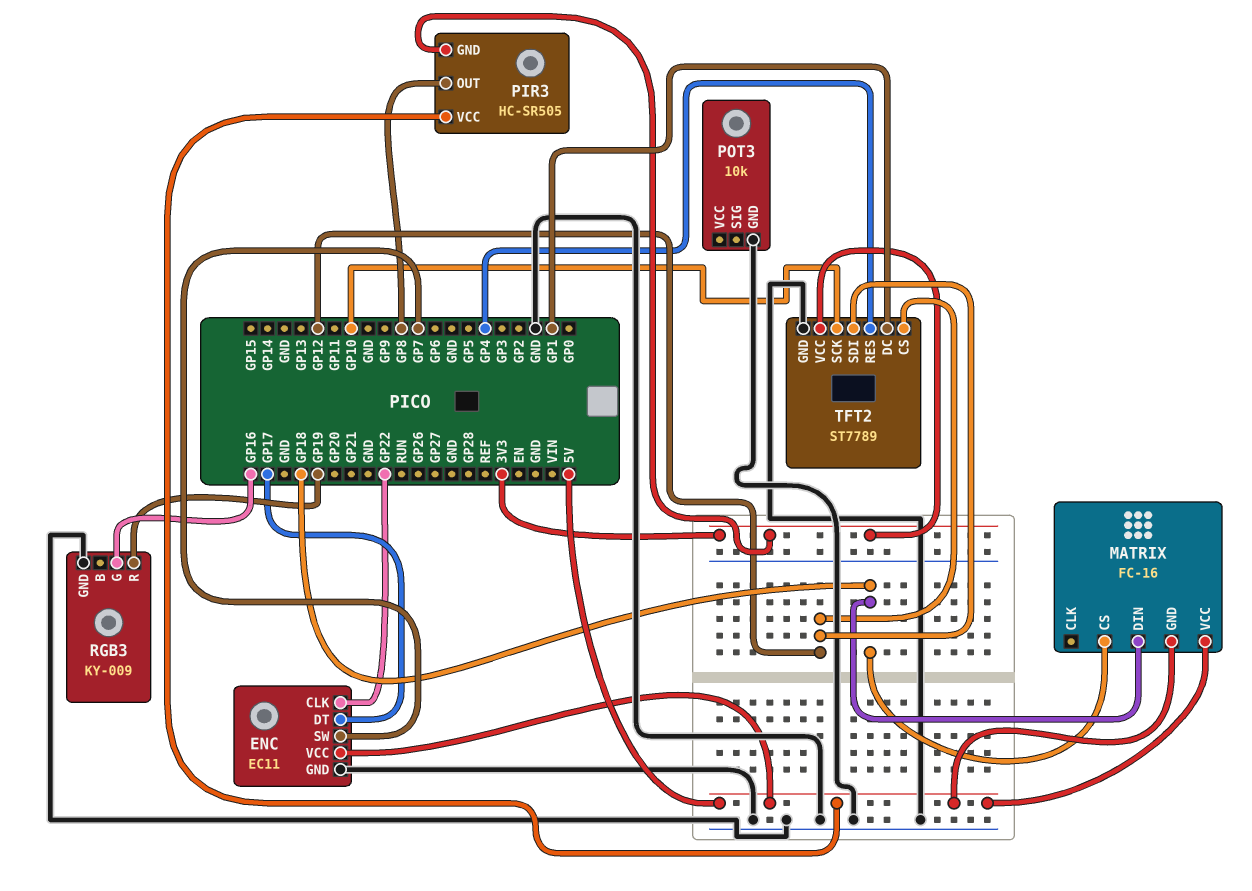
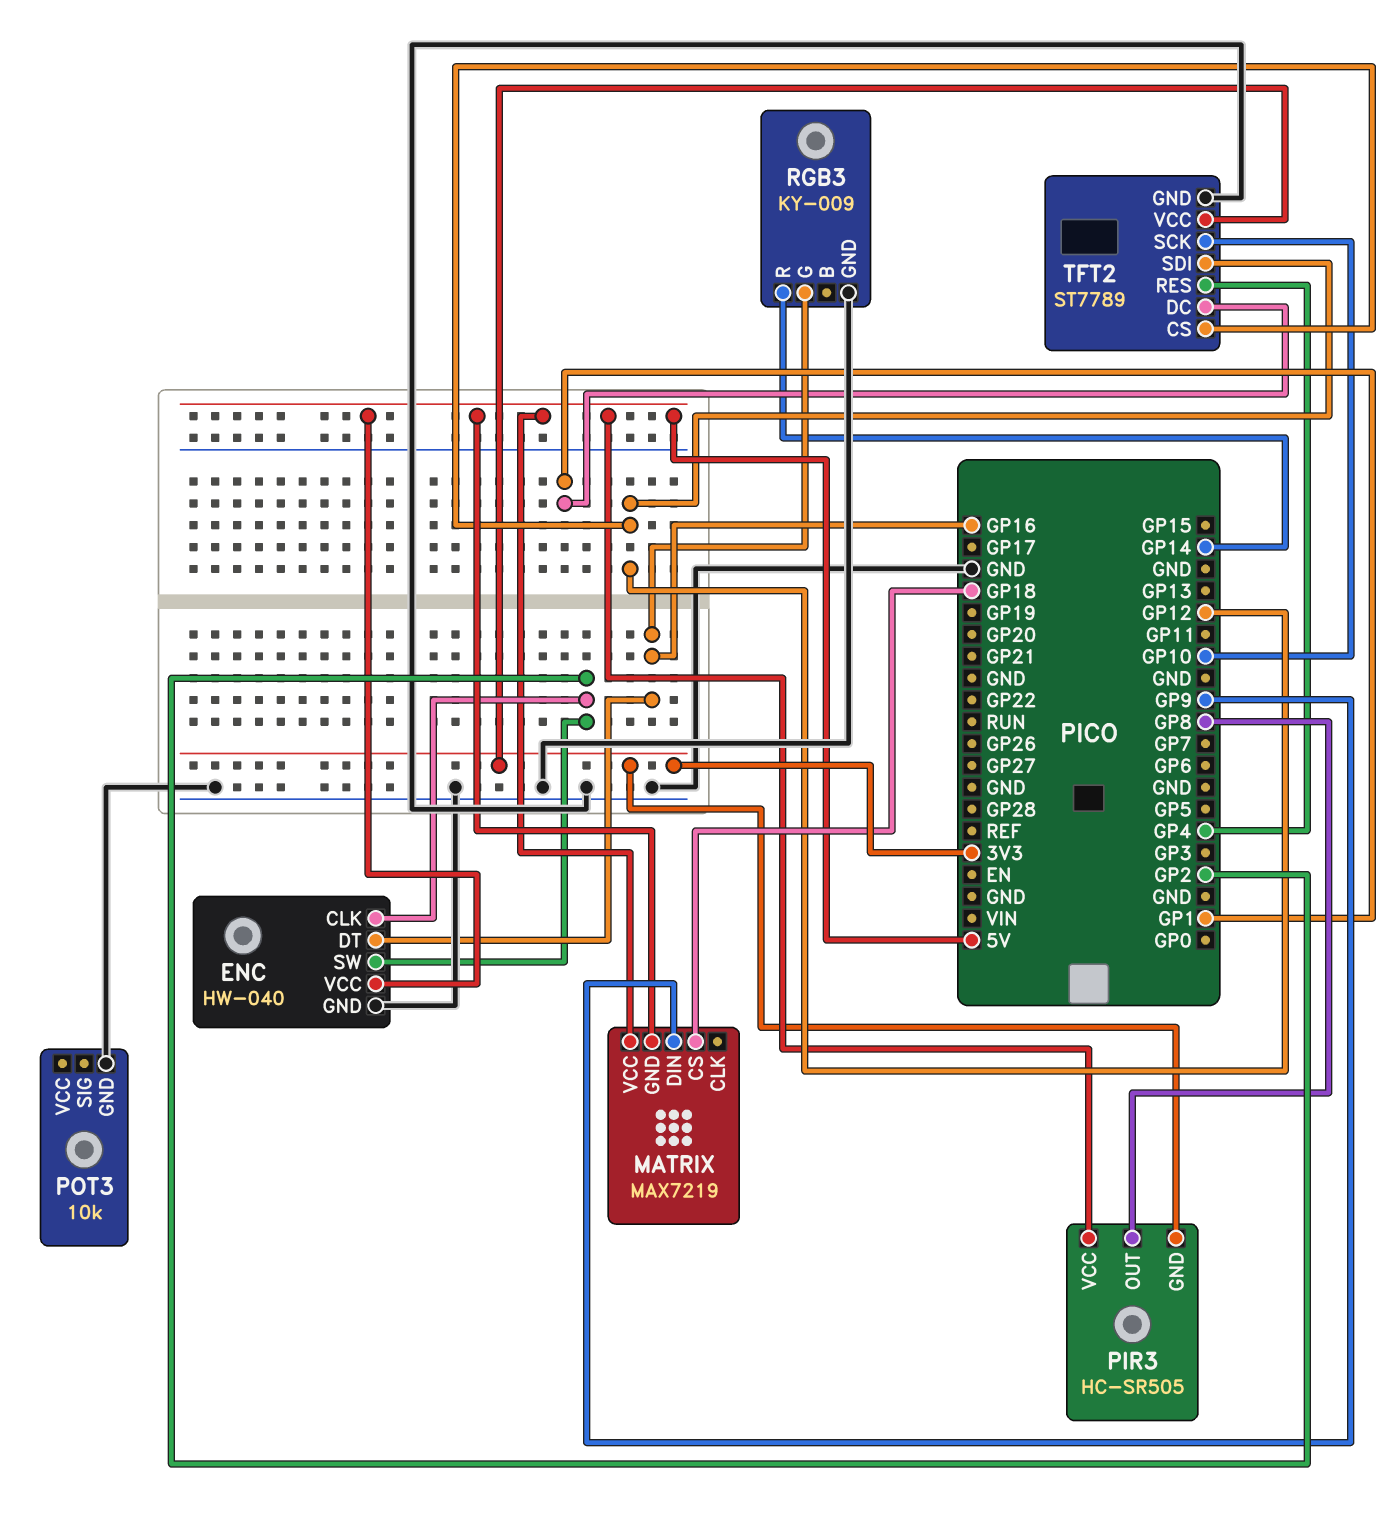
ENC: EC11 -> HW-040
ENC pin CLK: GP22 -> GP2
ENC pin DT: GP17 -> GP16
ENC pin SW: GP7 -> GP2
MATRIX: FC-16 -> MAX7219
MATRIX pin DIN: GP18 -> GP9
RGB3 pin R: GP19 -> GP14

